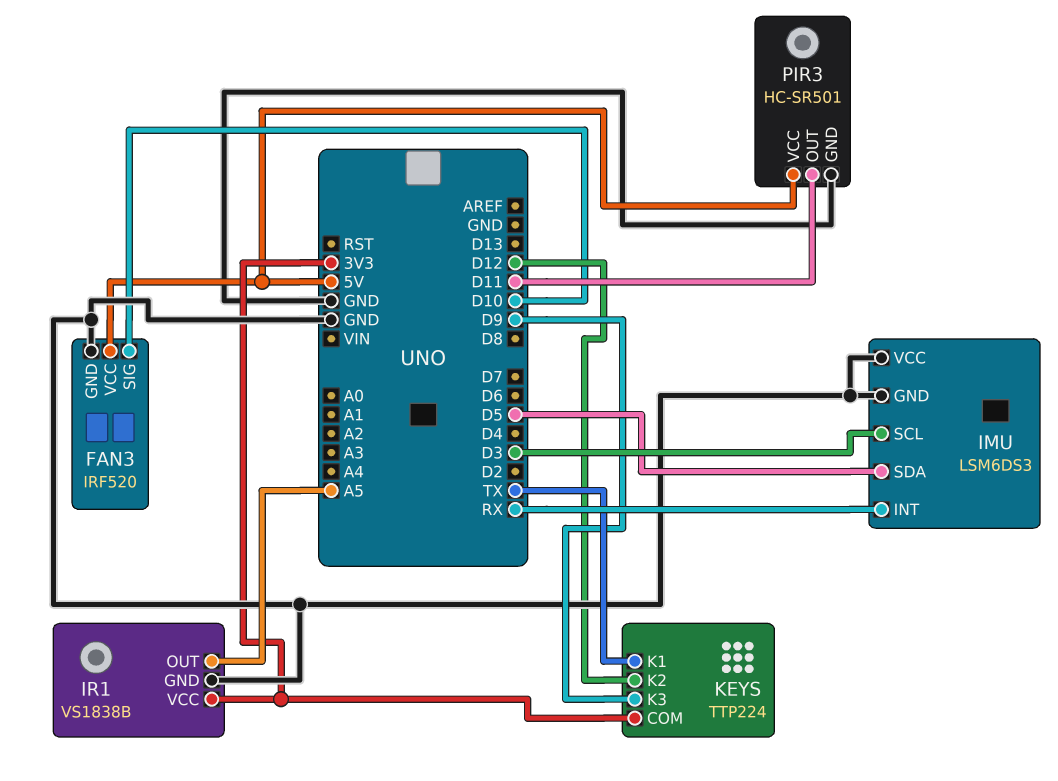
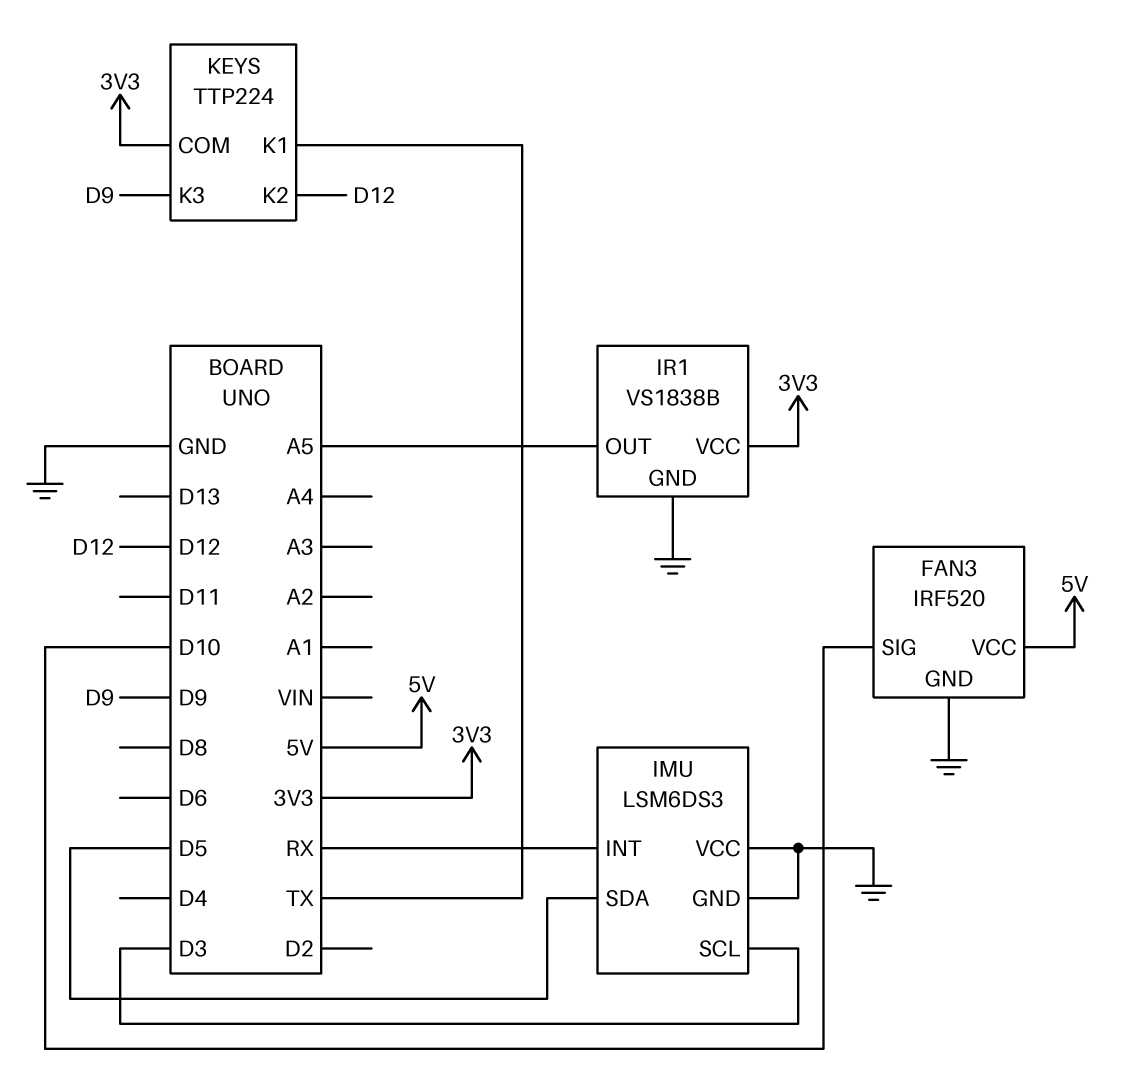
PIR3: HC-SR501 -> none
PIR3 pin GND: GND -> none
PIR3 pin OUT: D11 -> none
PIR3 pin VCC: 5V -> none

